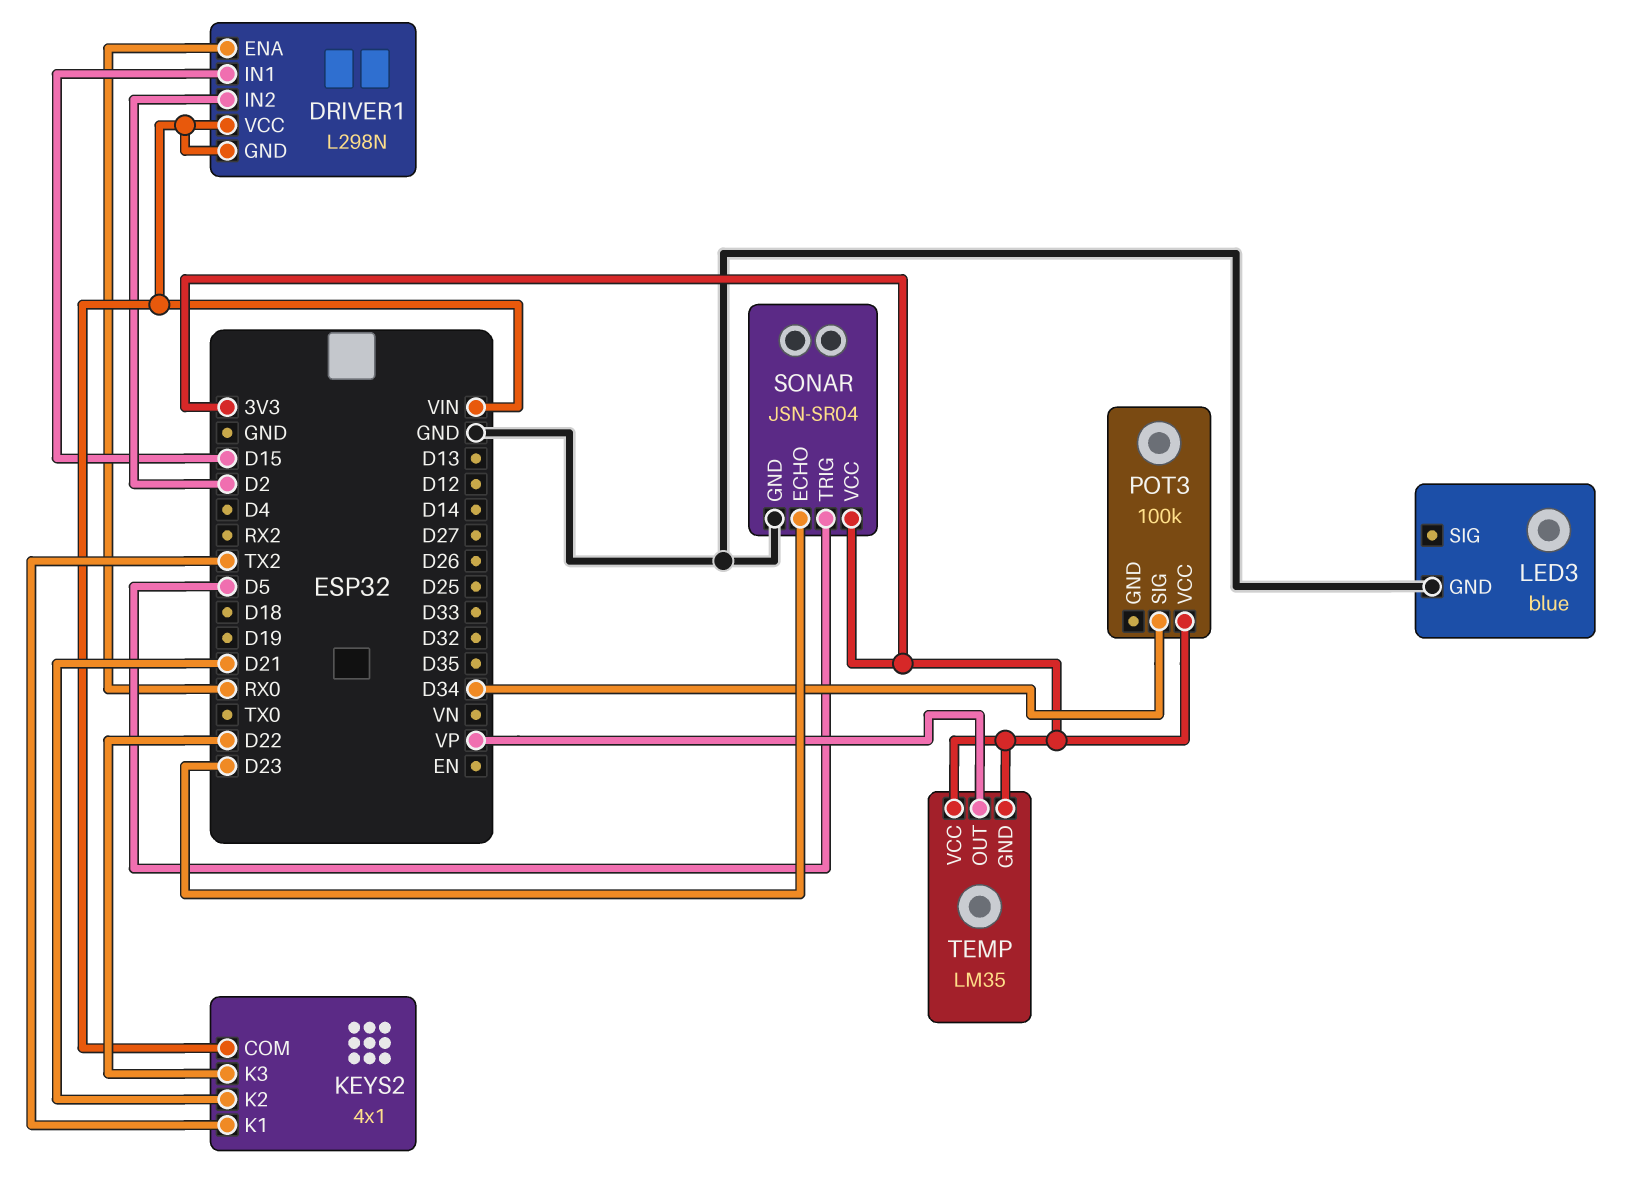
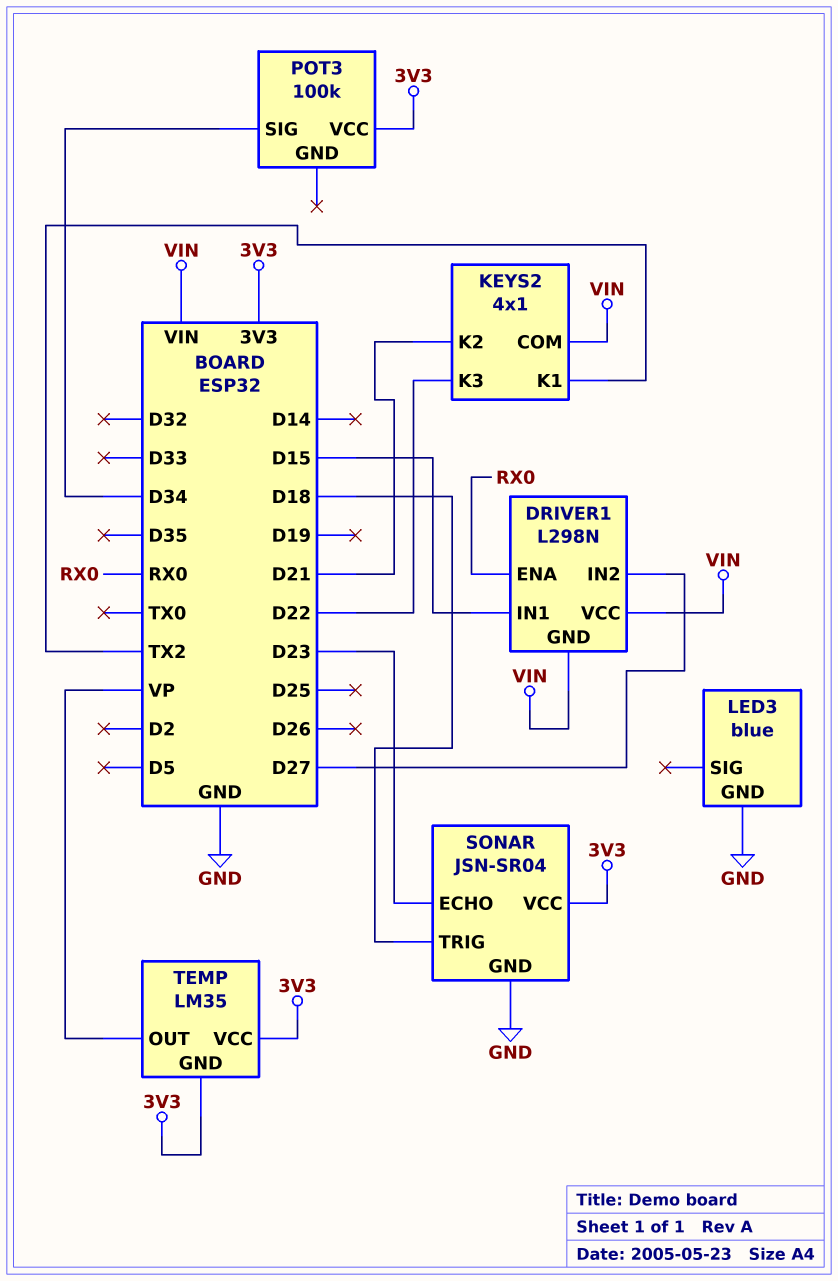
DRIVER1 pin IN2: D2 -> D27
SONAR pin TRIG: D5 -> D18

